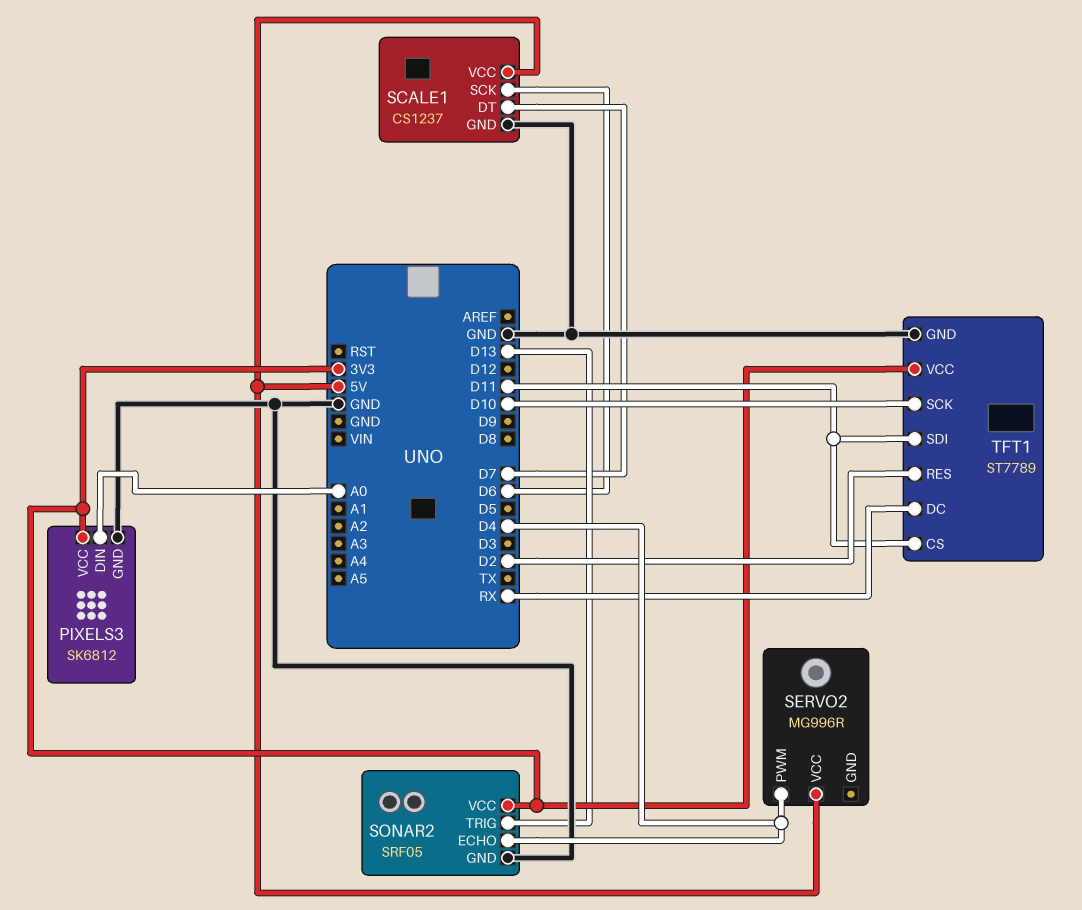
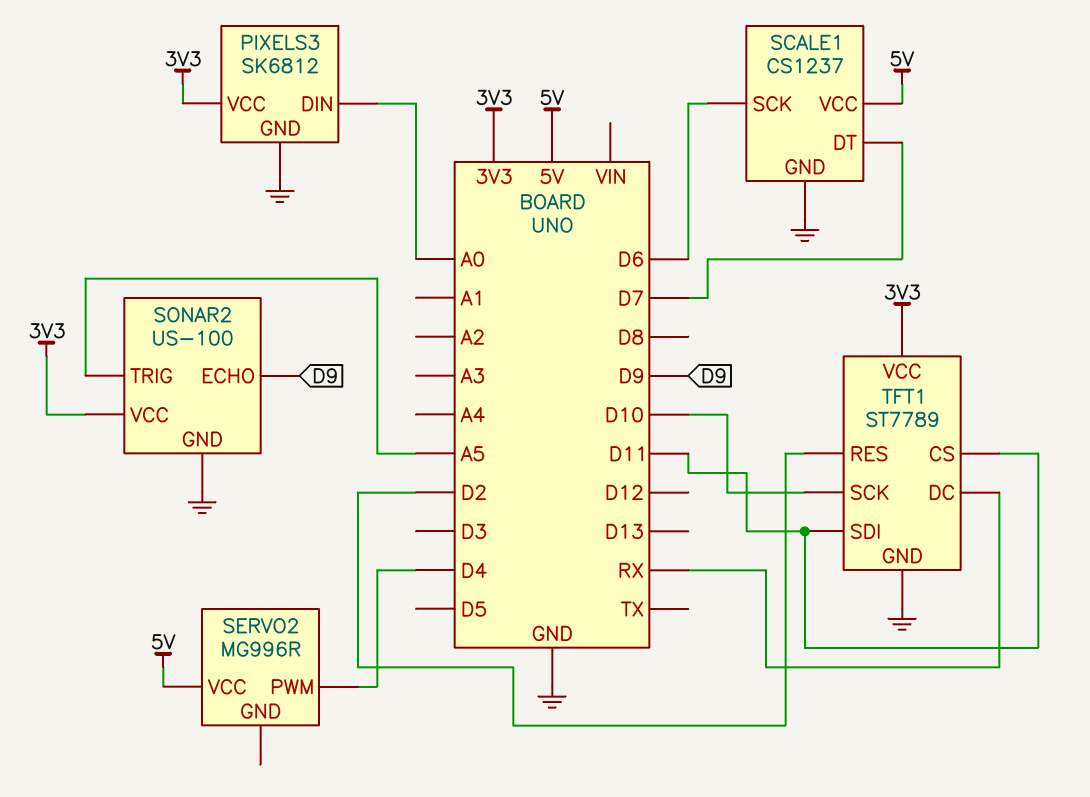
SONAR2: SRF05 -> US-100
SONAR2 pin ECHO: D4 -> D9
SONAR2 pin TRIG: D13 -> A5

